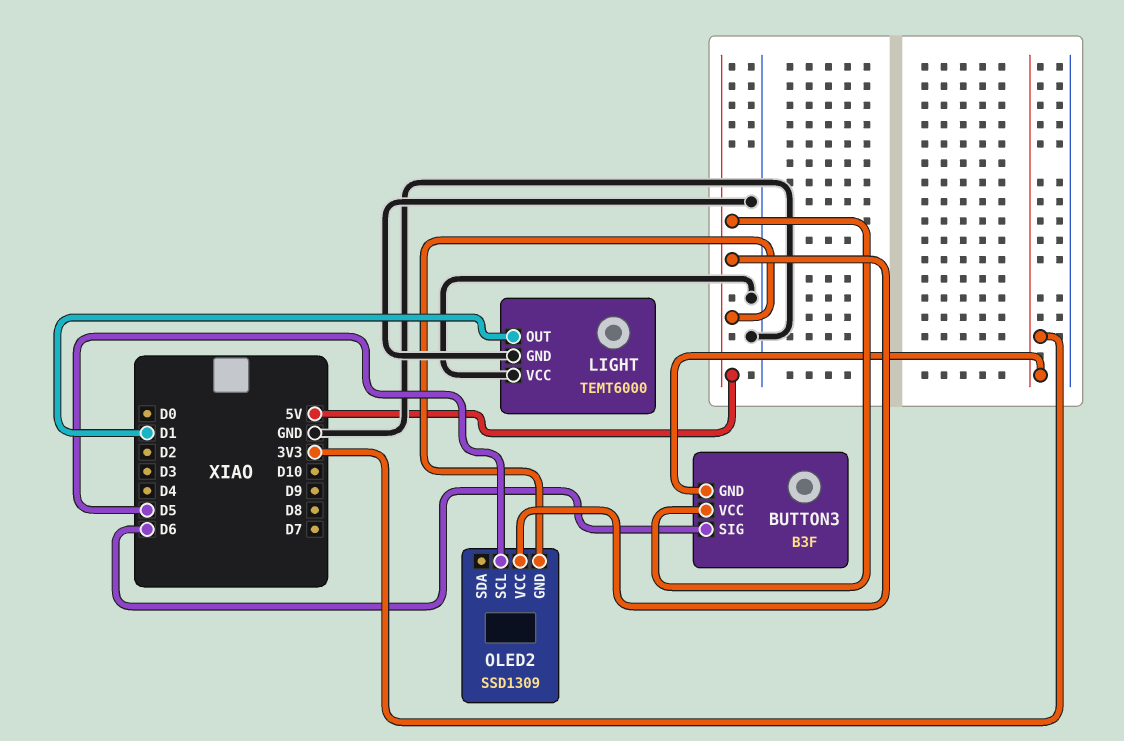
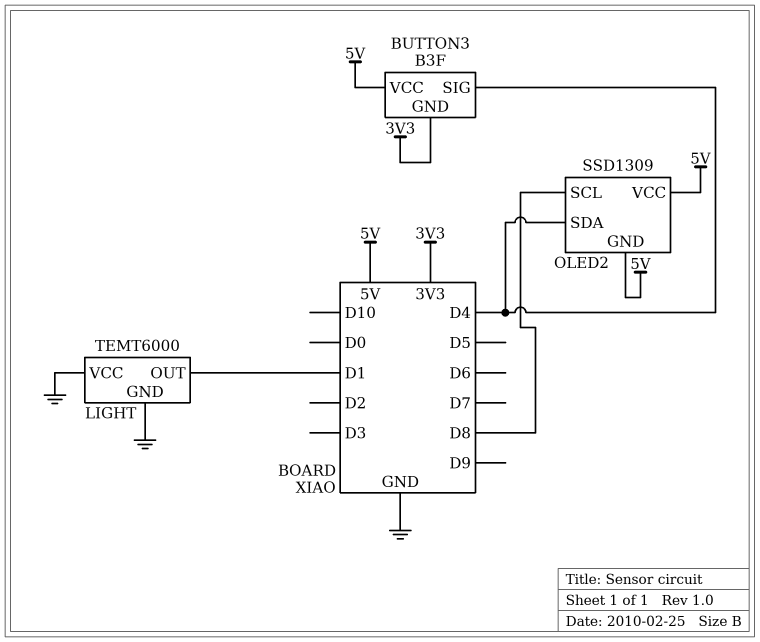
BUTTON3 pin SIG: D6 -> D4
OLED2 pin SCL: D5 -> D8
OLED2 pin SDA: none -> D4

